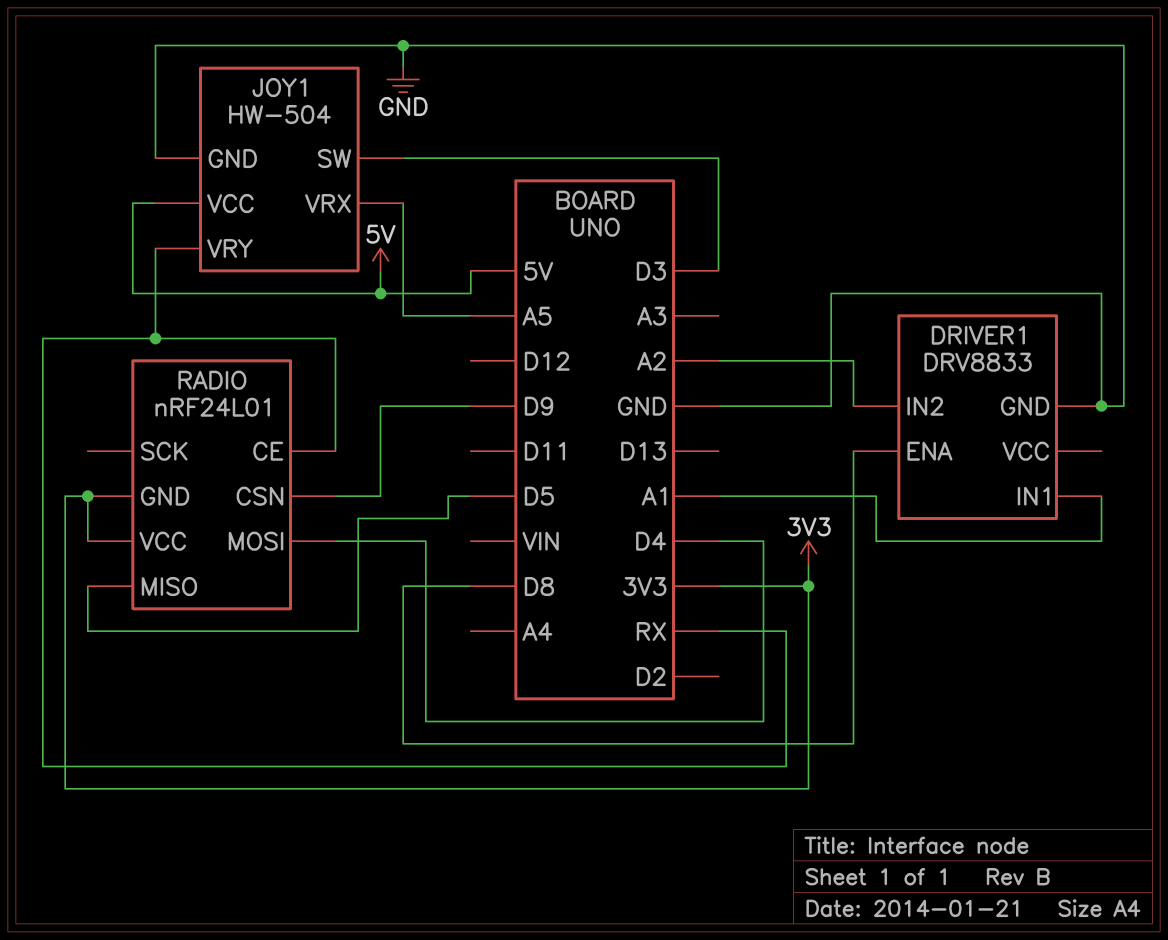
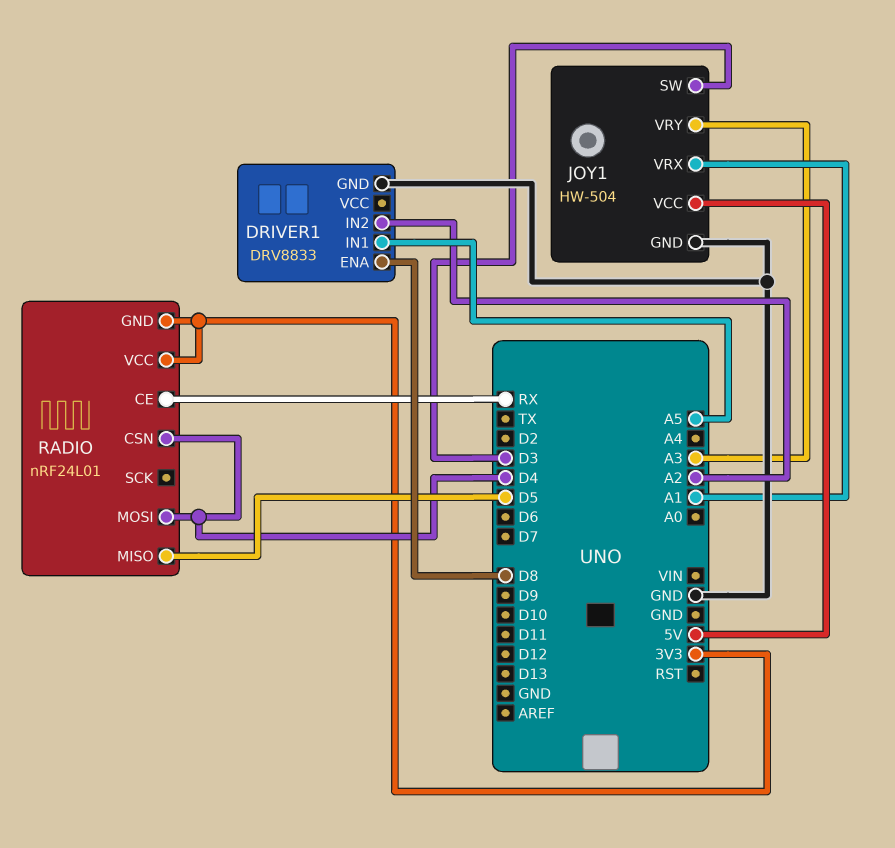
DRIVER1 pin IN1: A1 -> A5
JOY1 pin VRX: A5 -> A1
JOY1 pin VRY: RX -> A3
RADIO pin CSN: D9 -> D4

